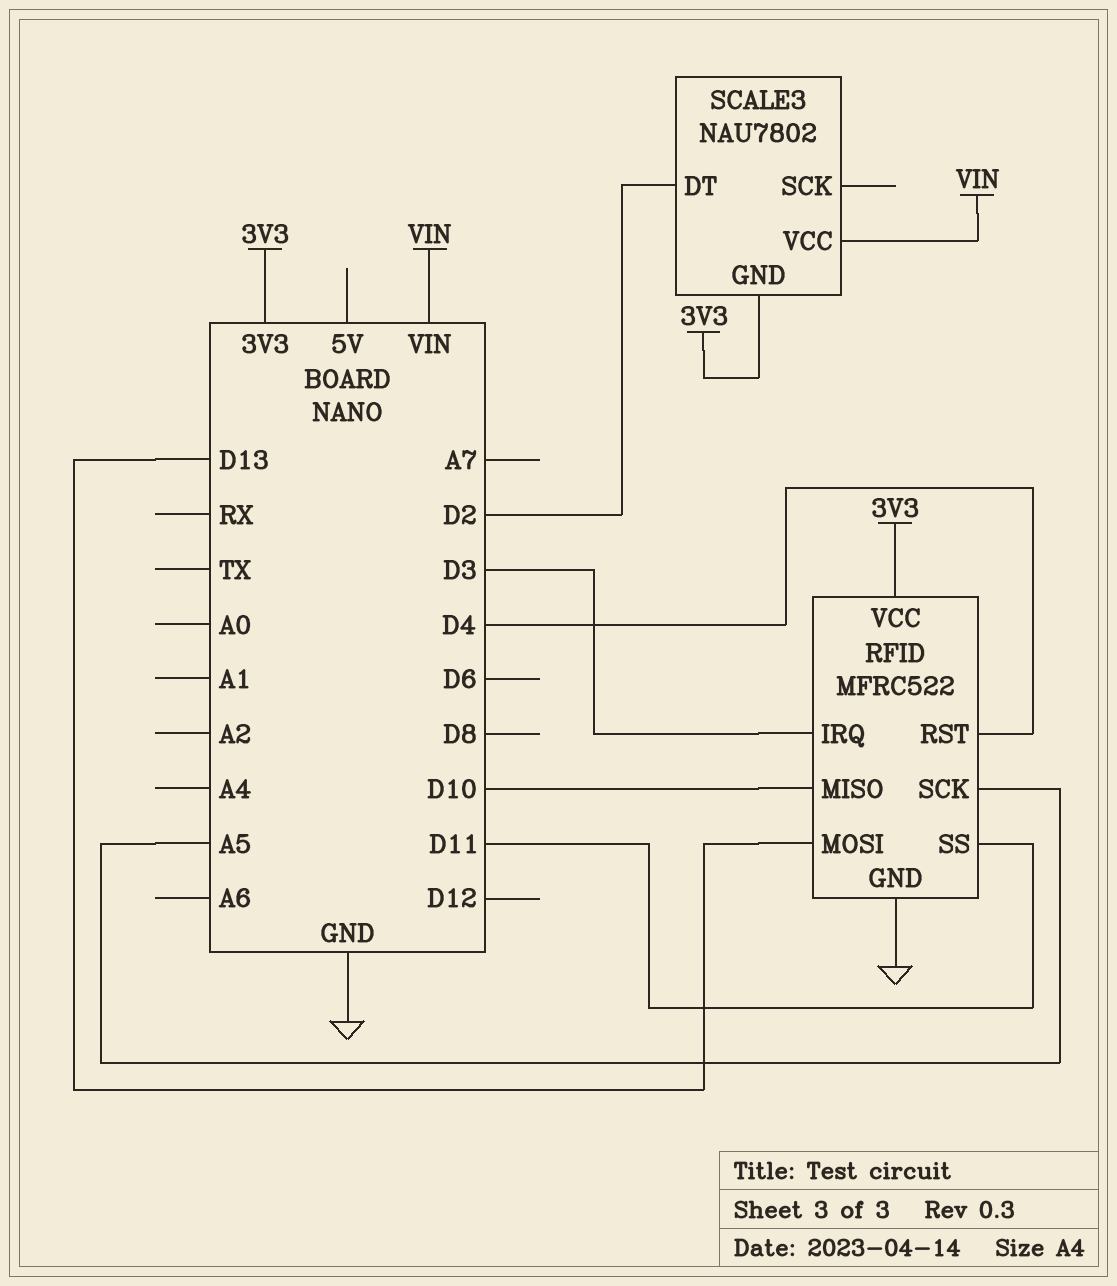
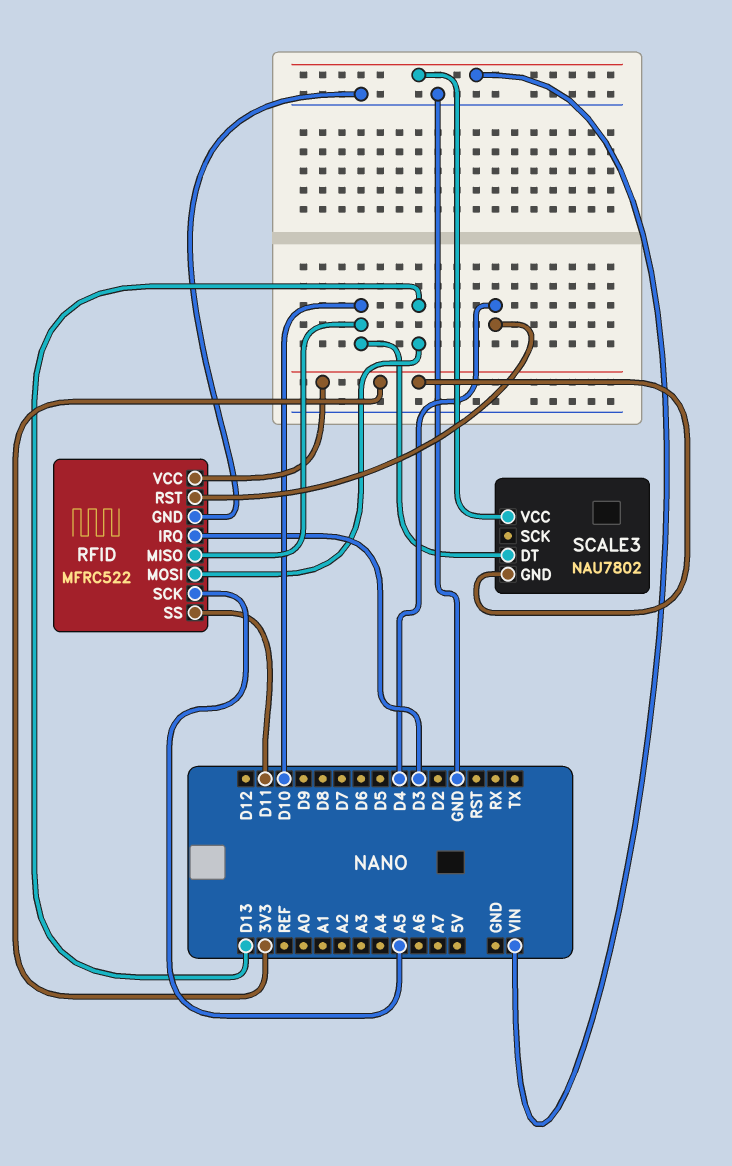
SCALE3 pin DT: D2 -> D10

